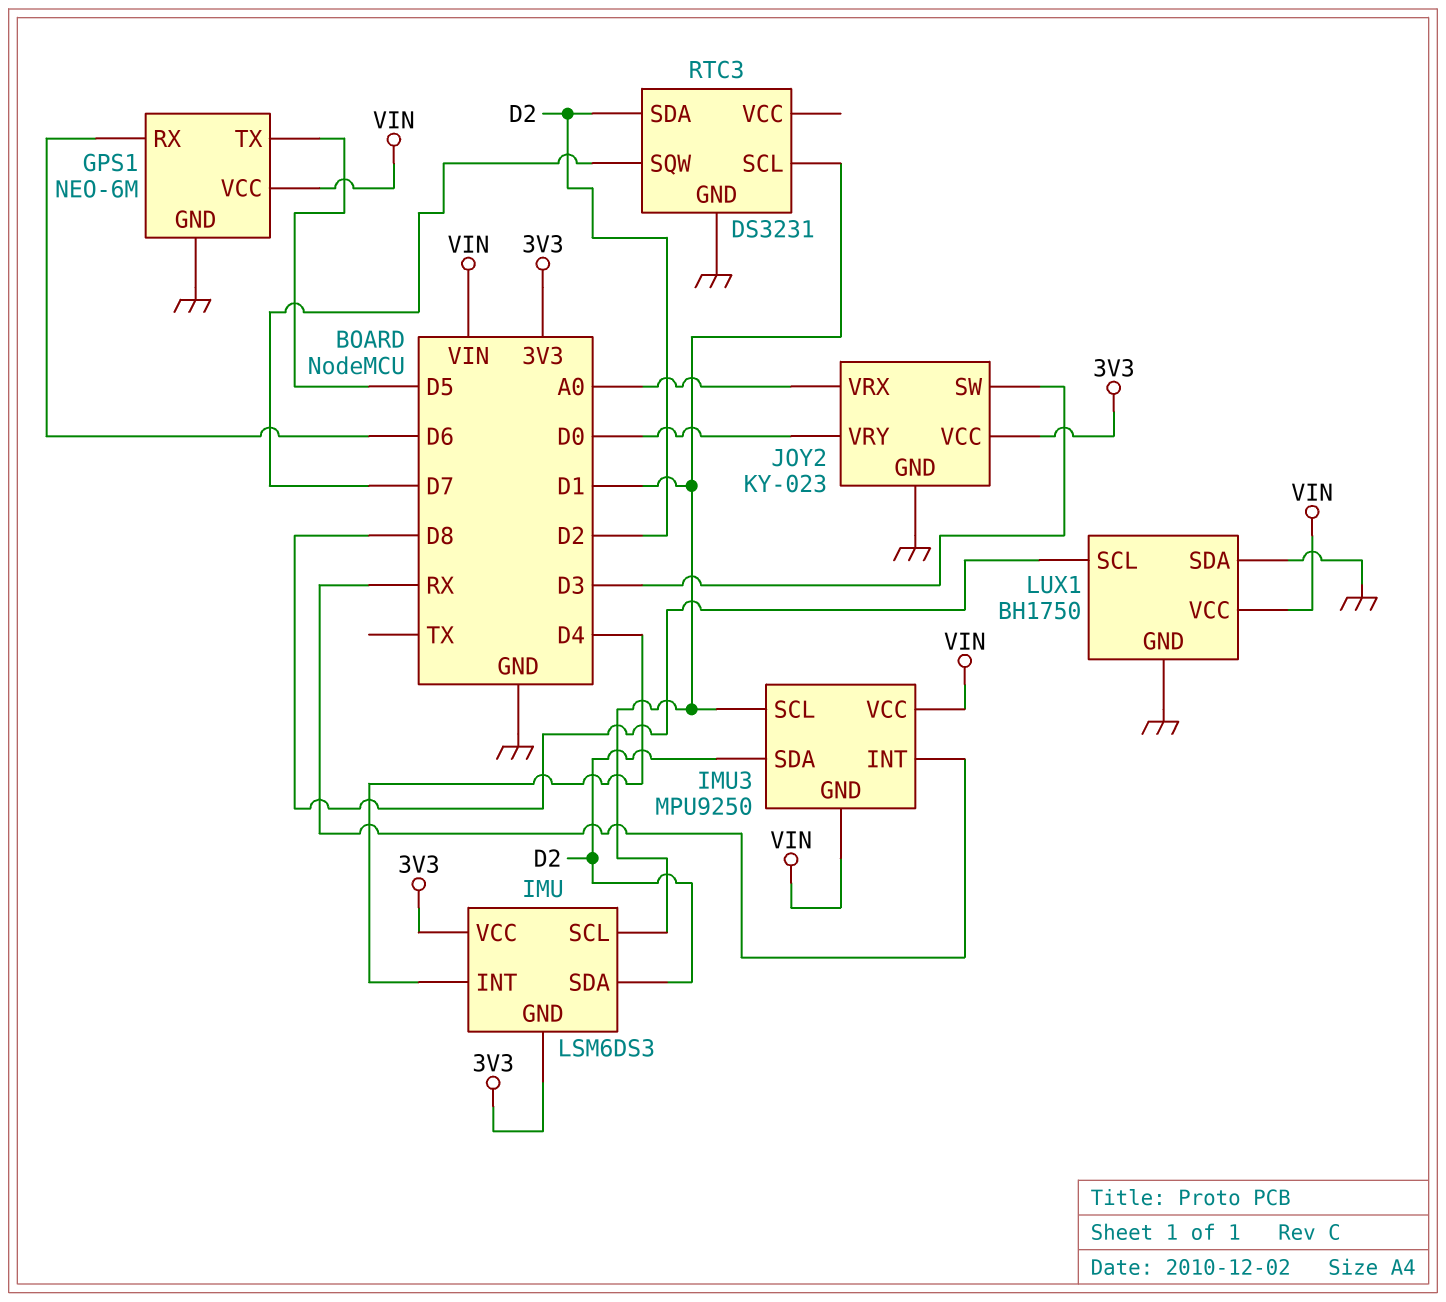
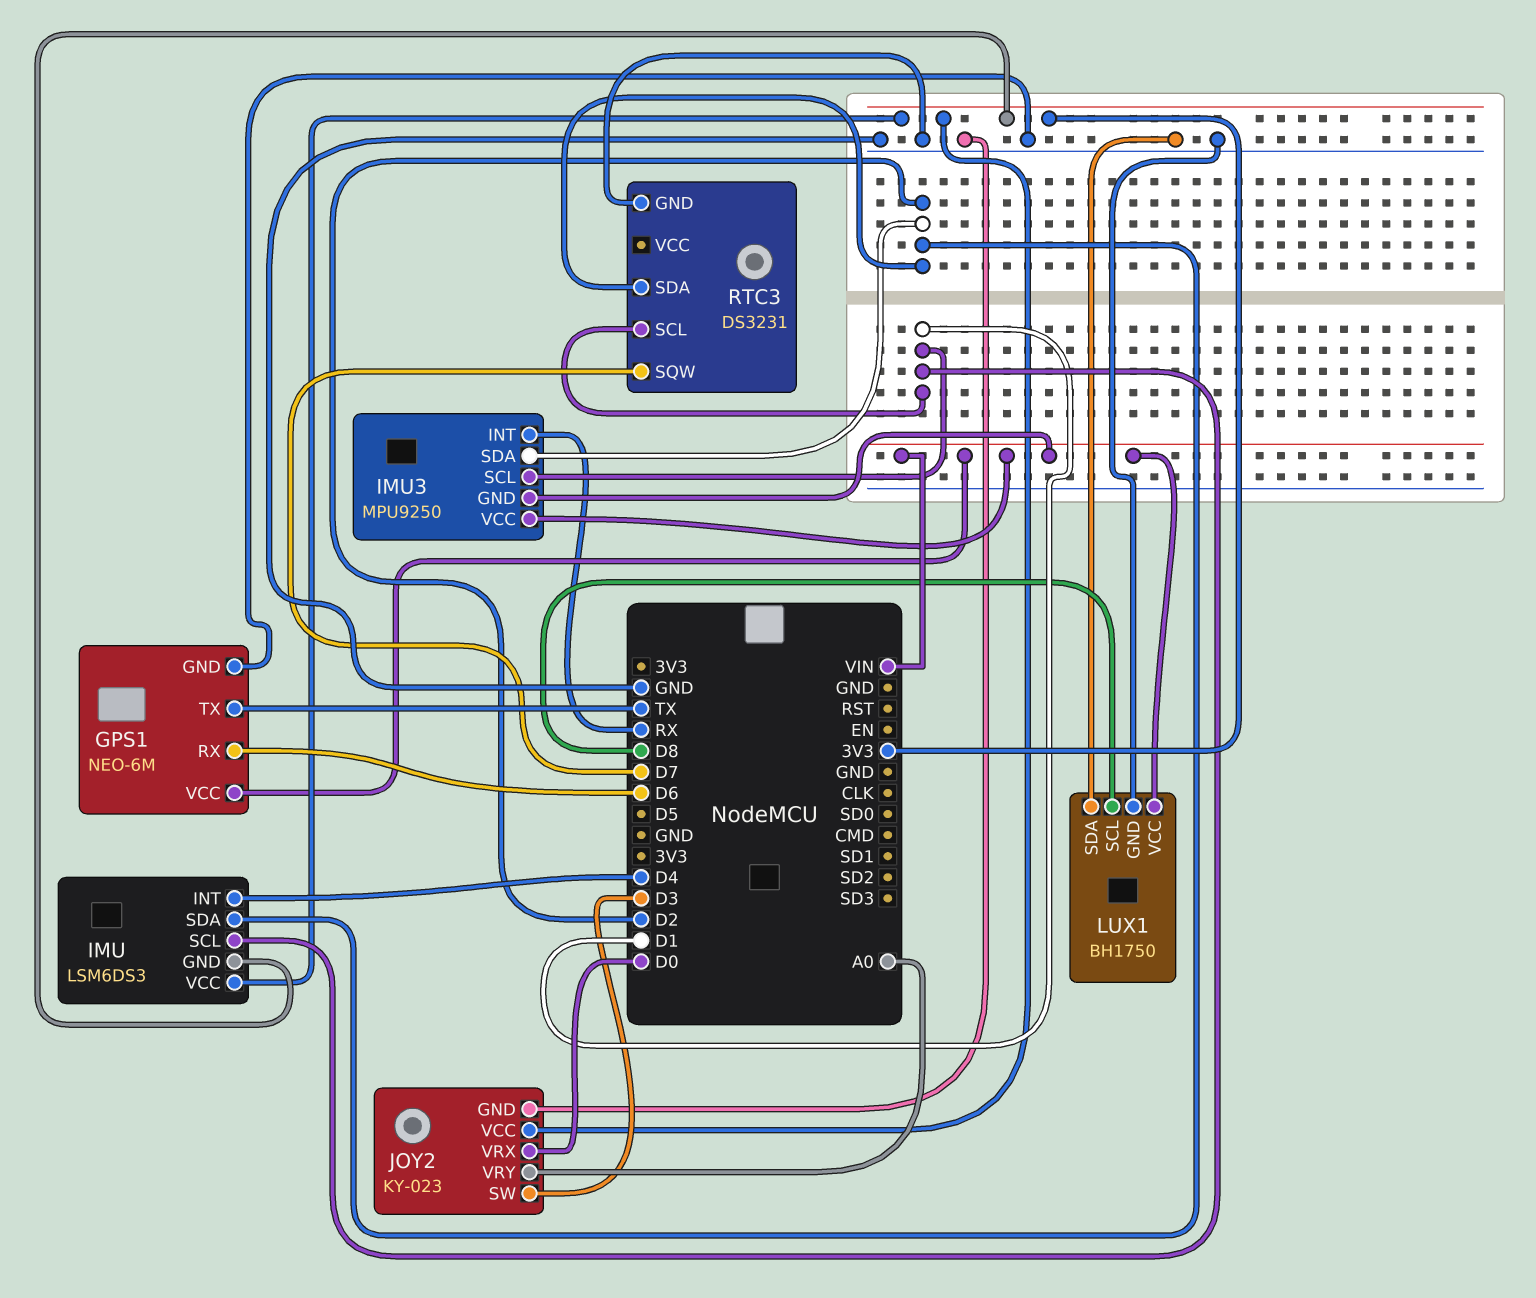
GPS1 pin TX: D5 -> TX
JOY2 pin VRX: A0 -> D0
JOY2 pin VRY: D0 -> A0

